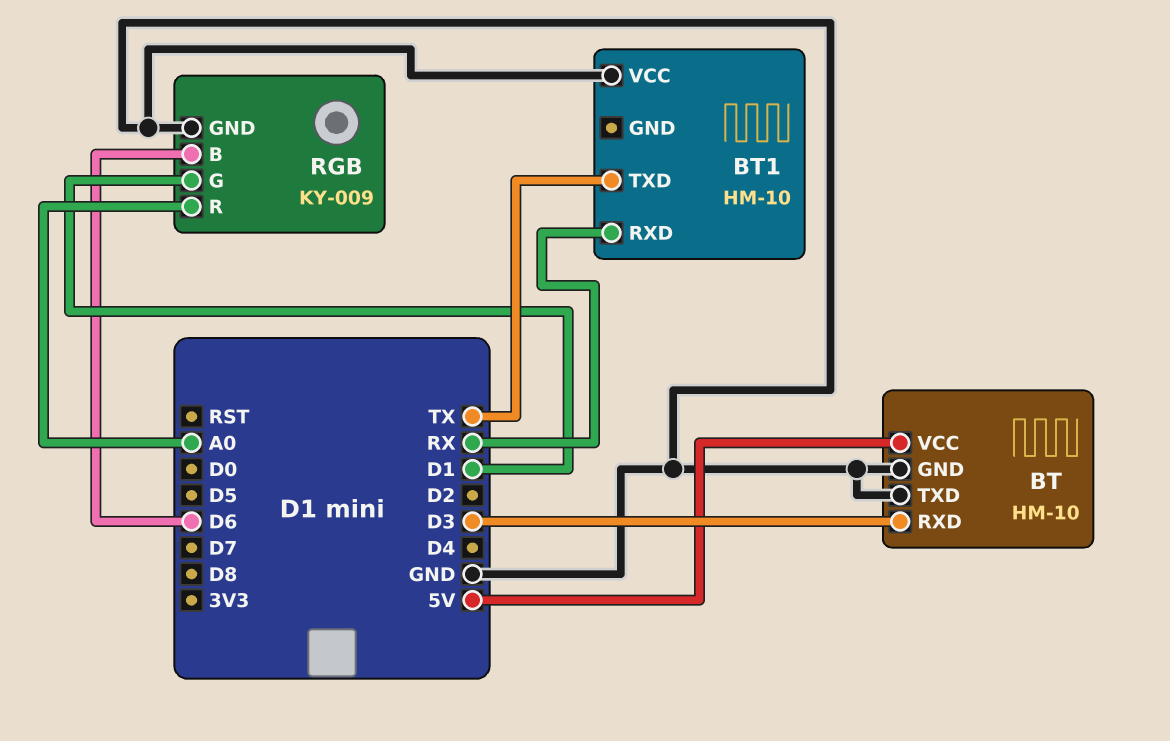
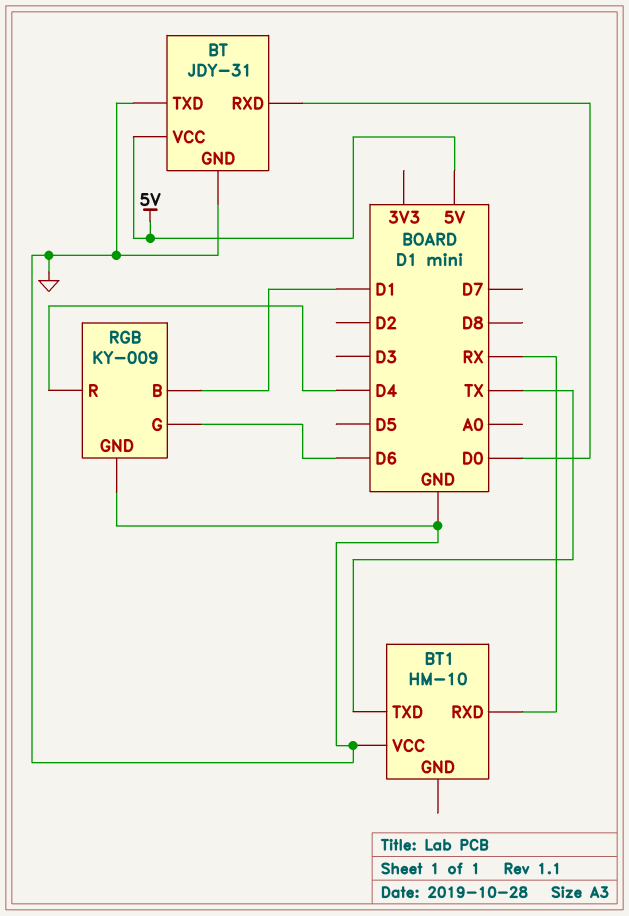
BT: HM-10 -> JDY-31
BT pin RXD: D3 -> D0
RGB pin B: D6 -> D1
RGB pin G: D1 -> D6
RGB pin R: A0 -> D4

